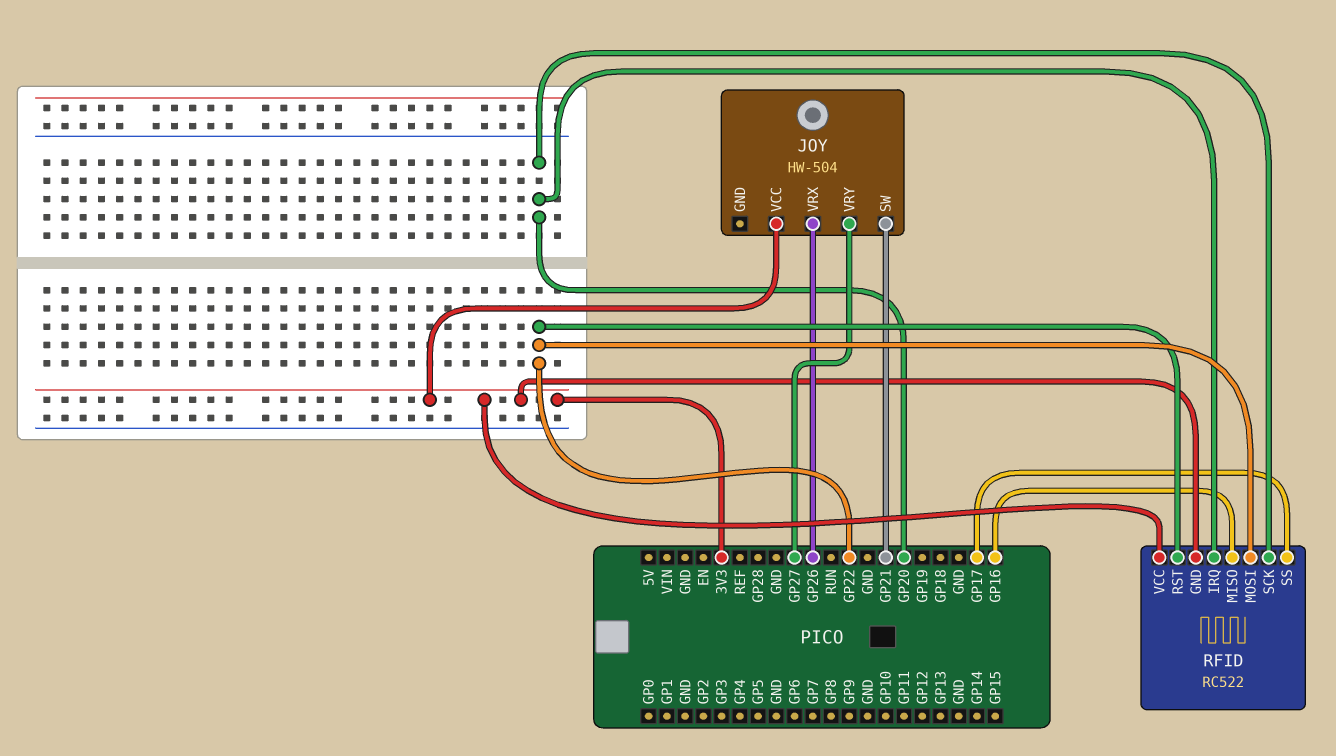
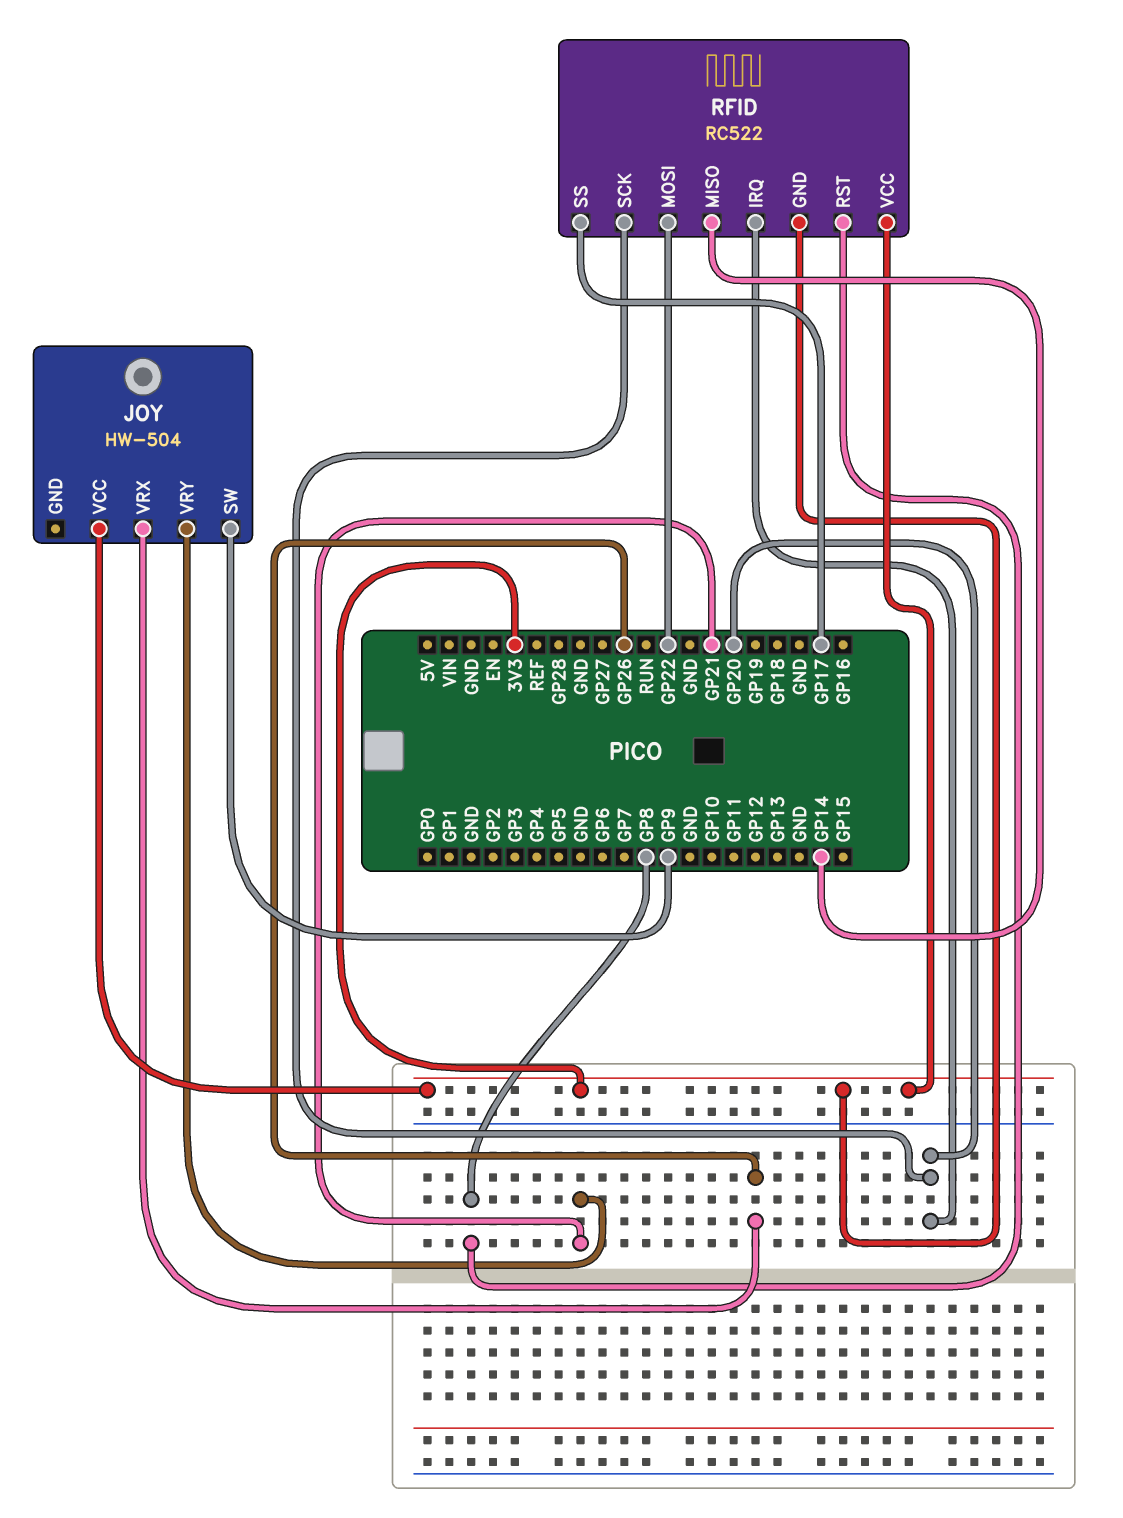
JOY pin SW: GP21 -> GP9
JOY pin VRY: GP27 -> GP21
RFID pin MISO: GP16 -> GP14
RFID pin RST: GP22 -> GP8

